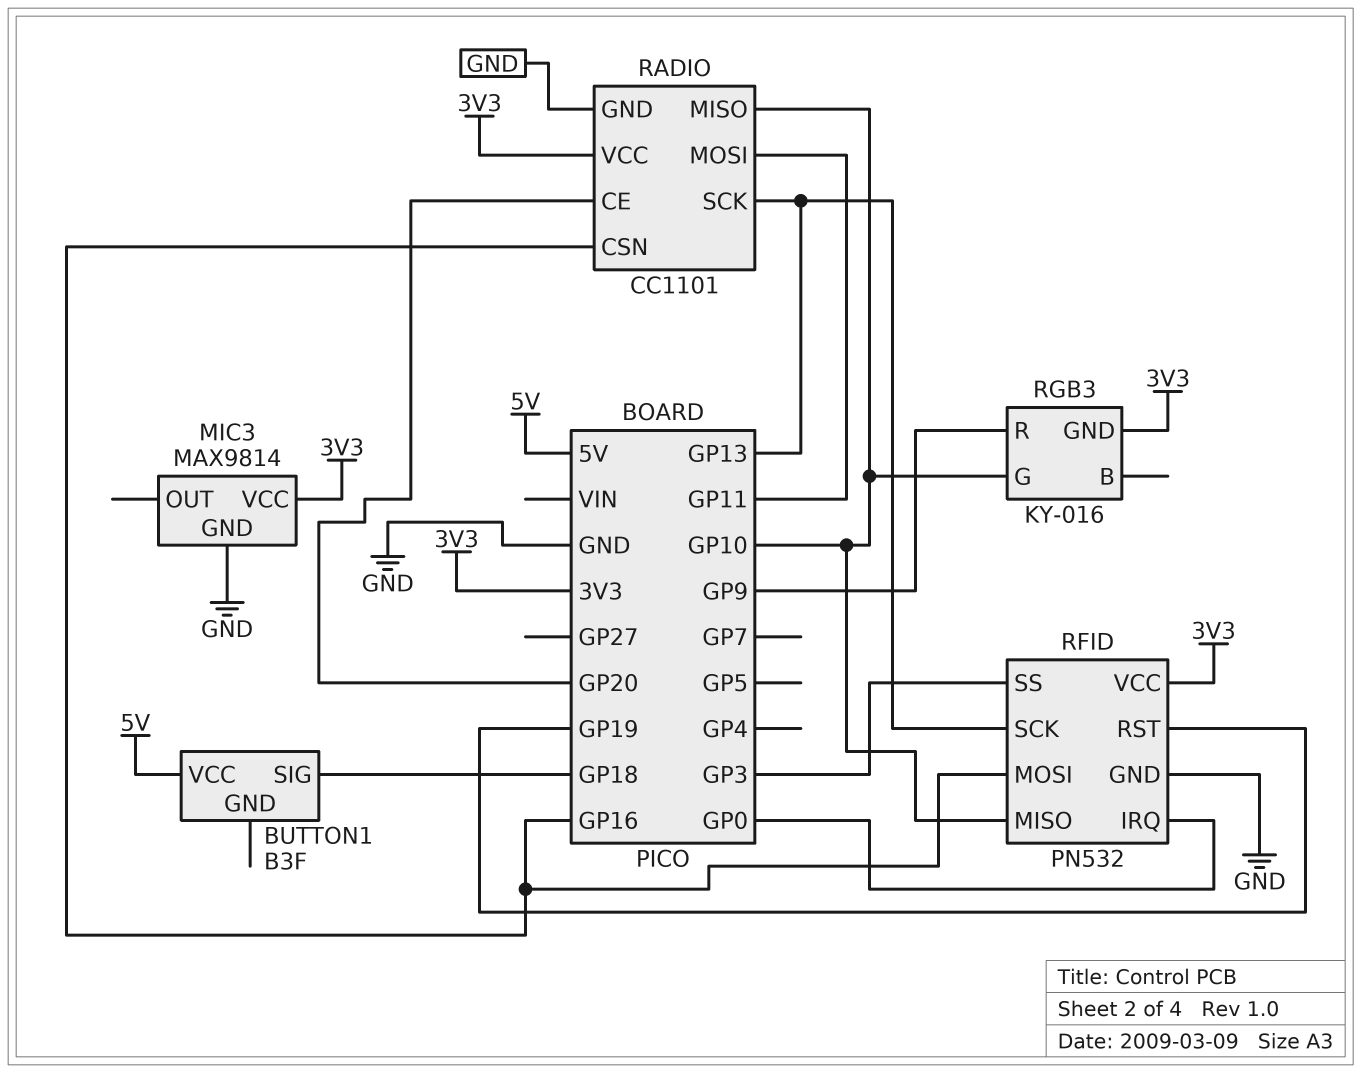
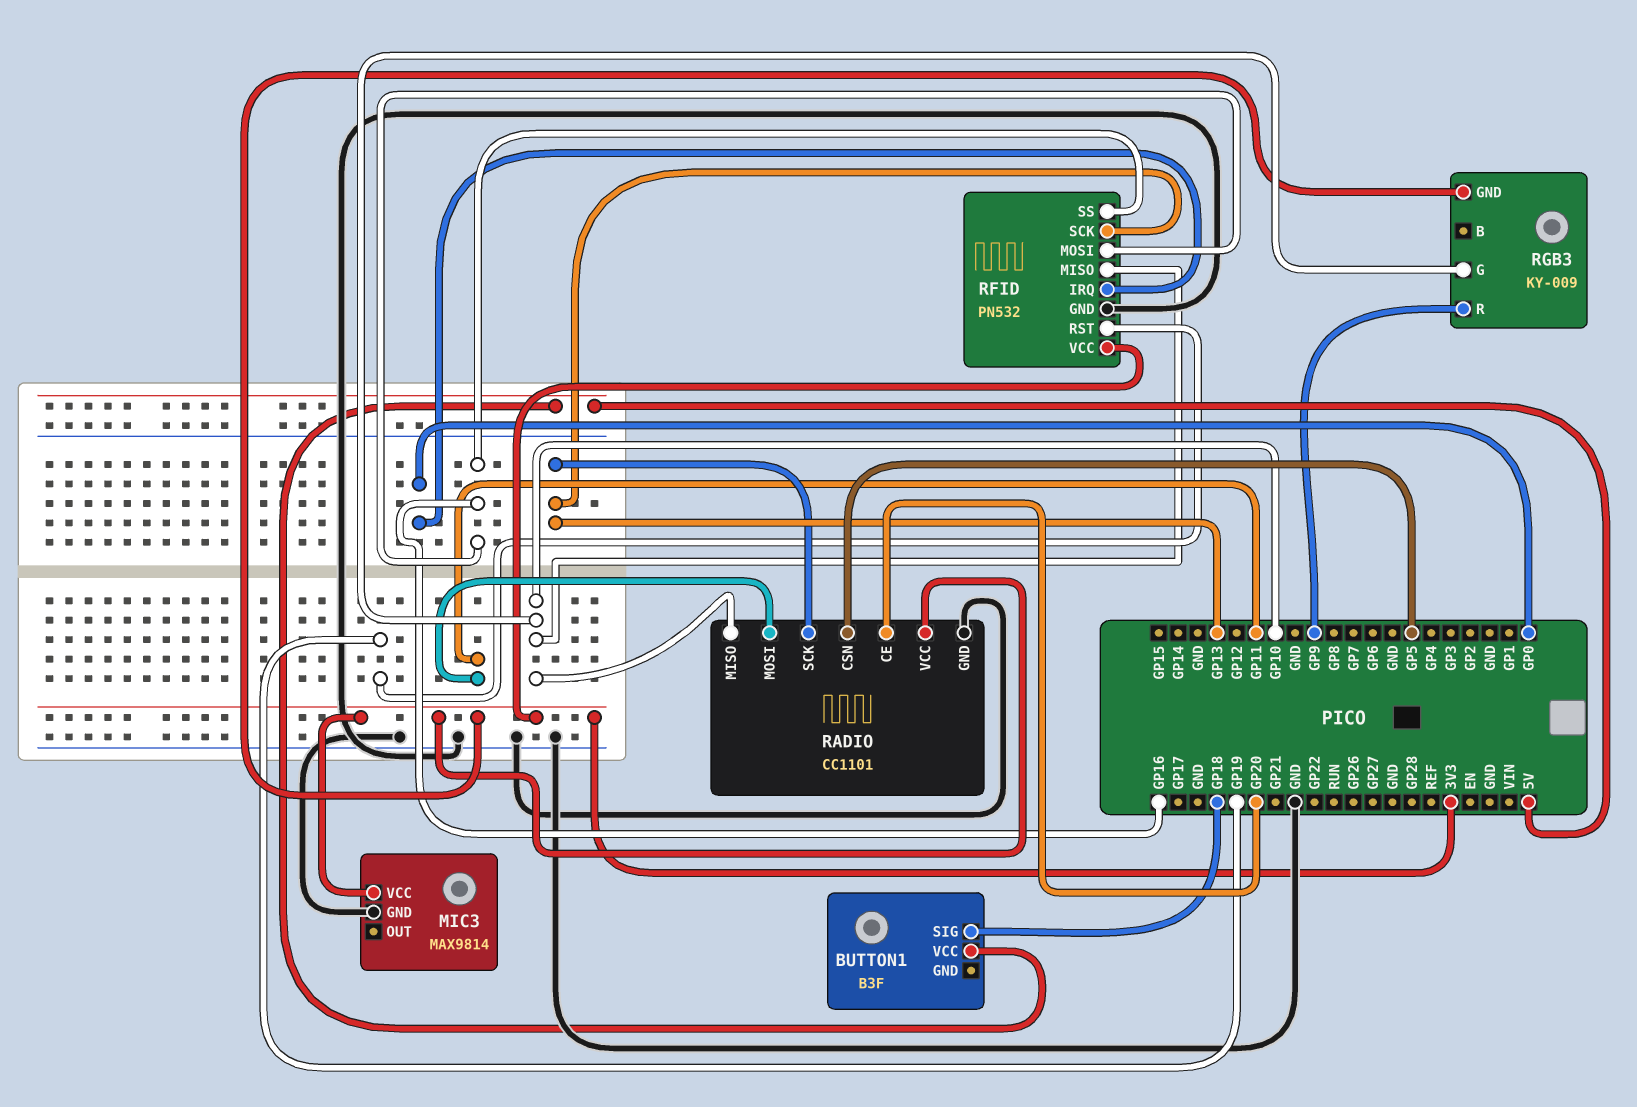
RADIO pin CSN: GP16 -> GP5
RFID pin SS: GP3 -> GP16
RGB3: KY-016 -> KY-009

